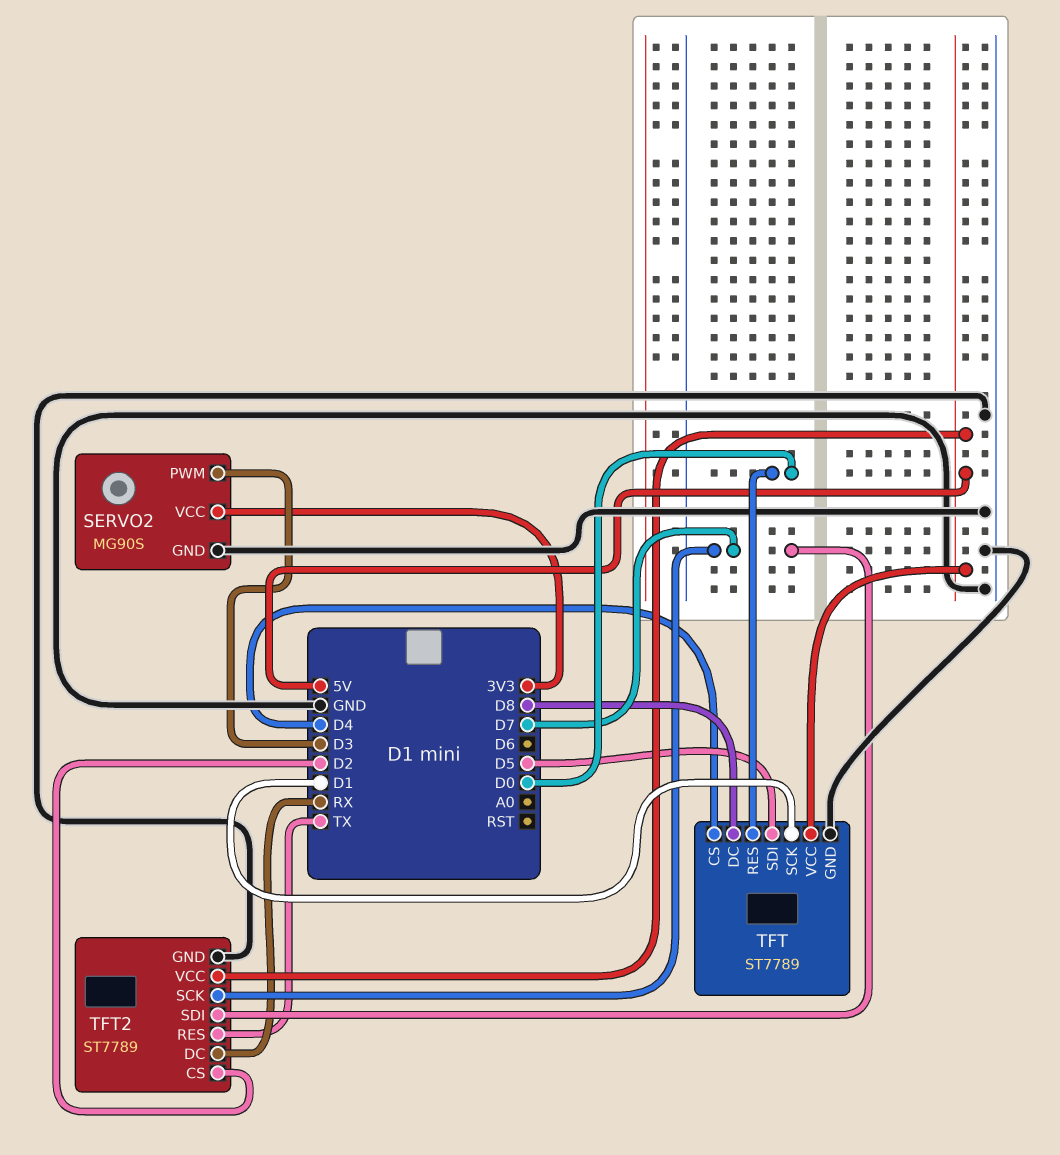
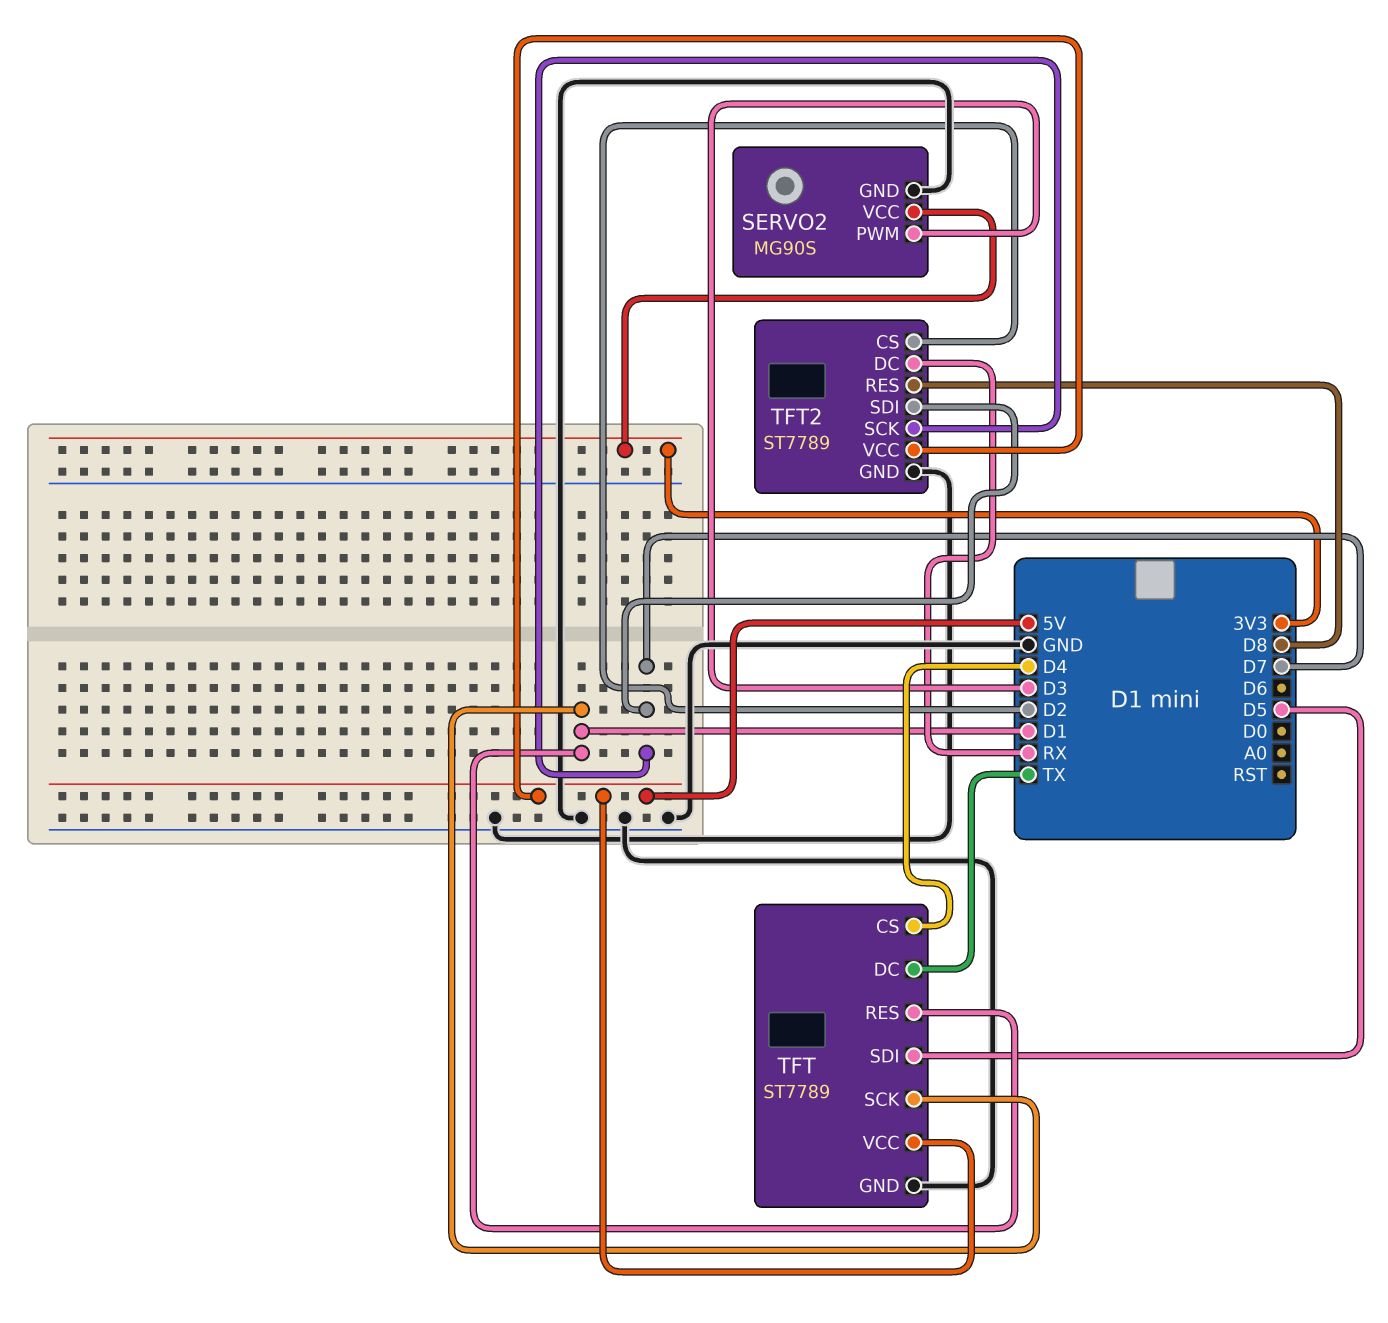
TFT pin DC: D8 -> TX
TFT pin RES: D0 -> D1
TFT2 pin RES: TX -> D8

